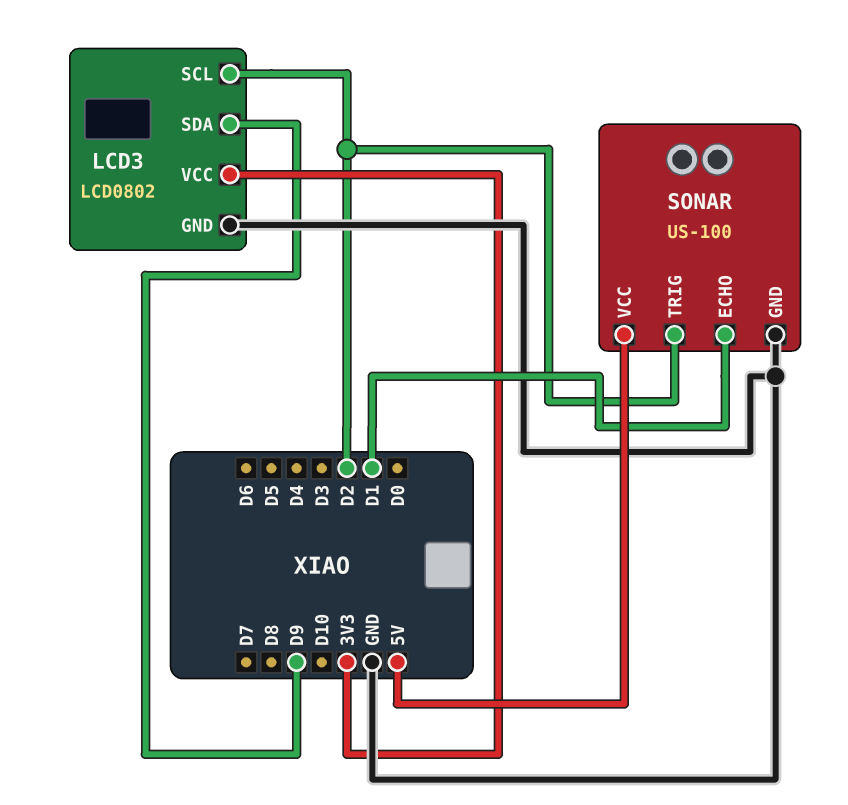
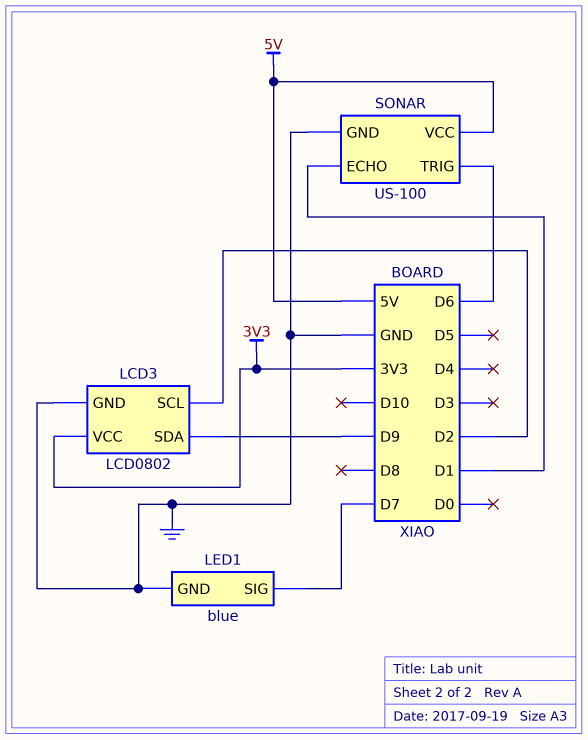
LED1: none -> blue
LED1 pin GND: none -> GND
LED1 pin SIG: none -> D7
SONAR pin TRIG: D2 -> D6

